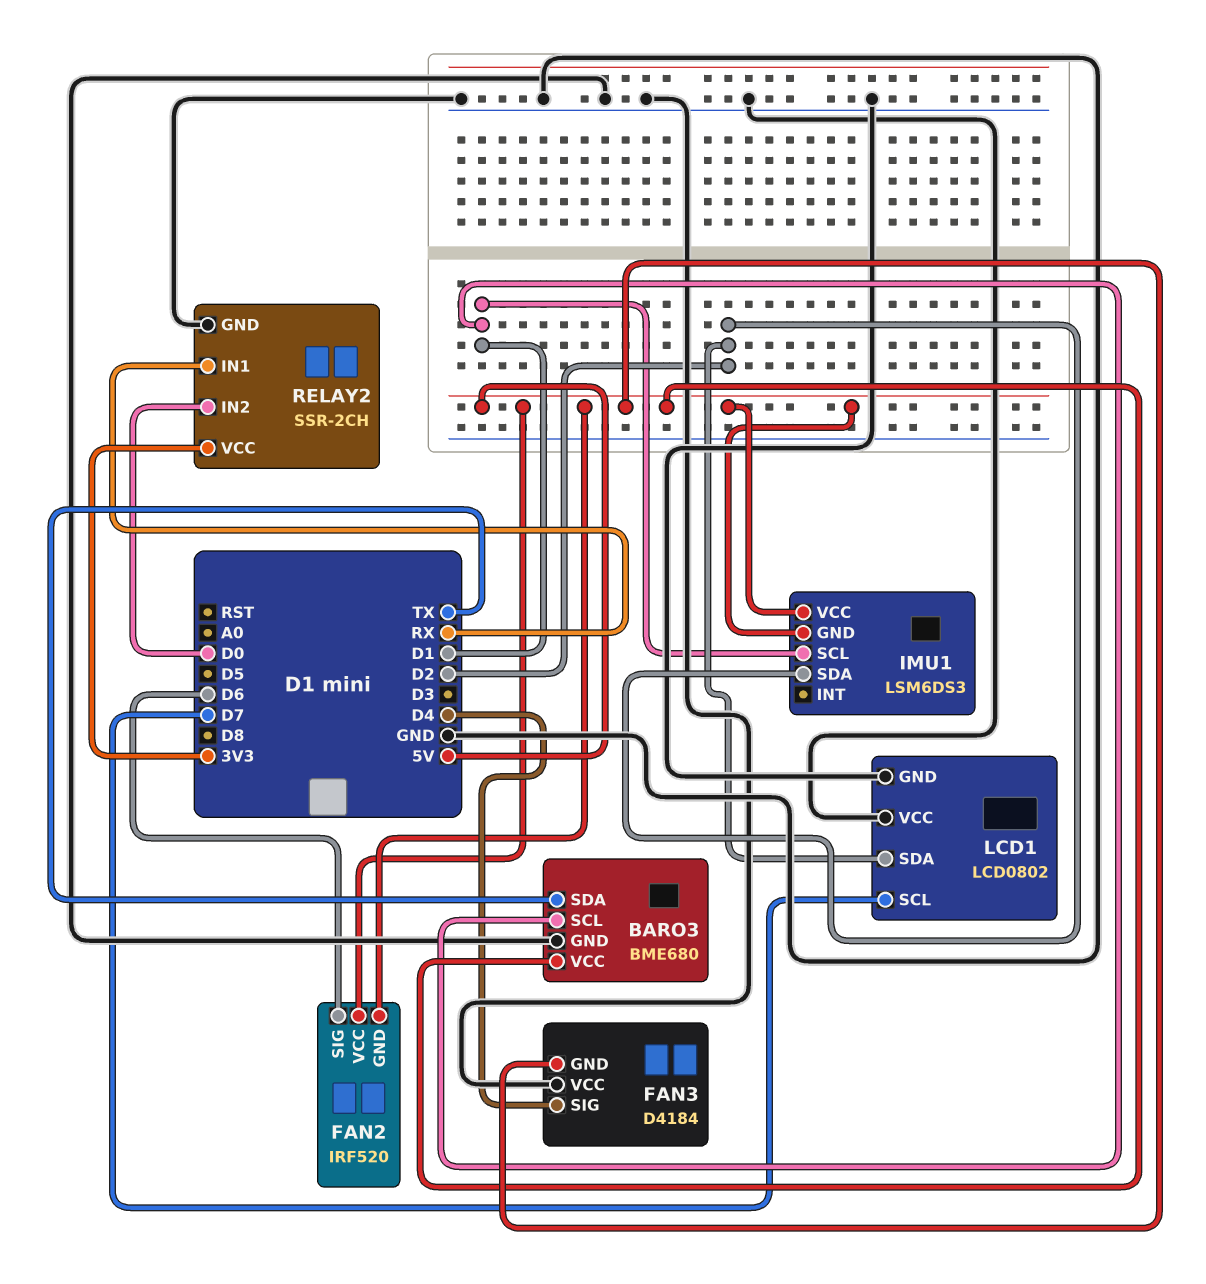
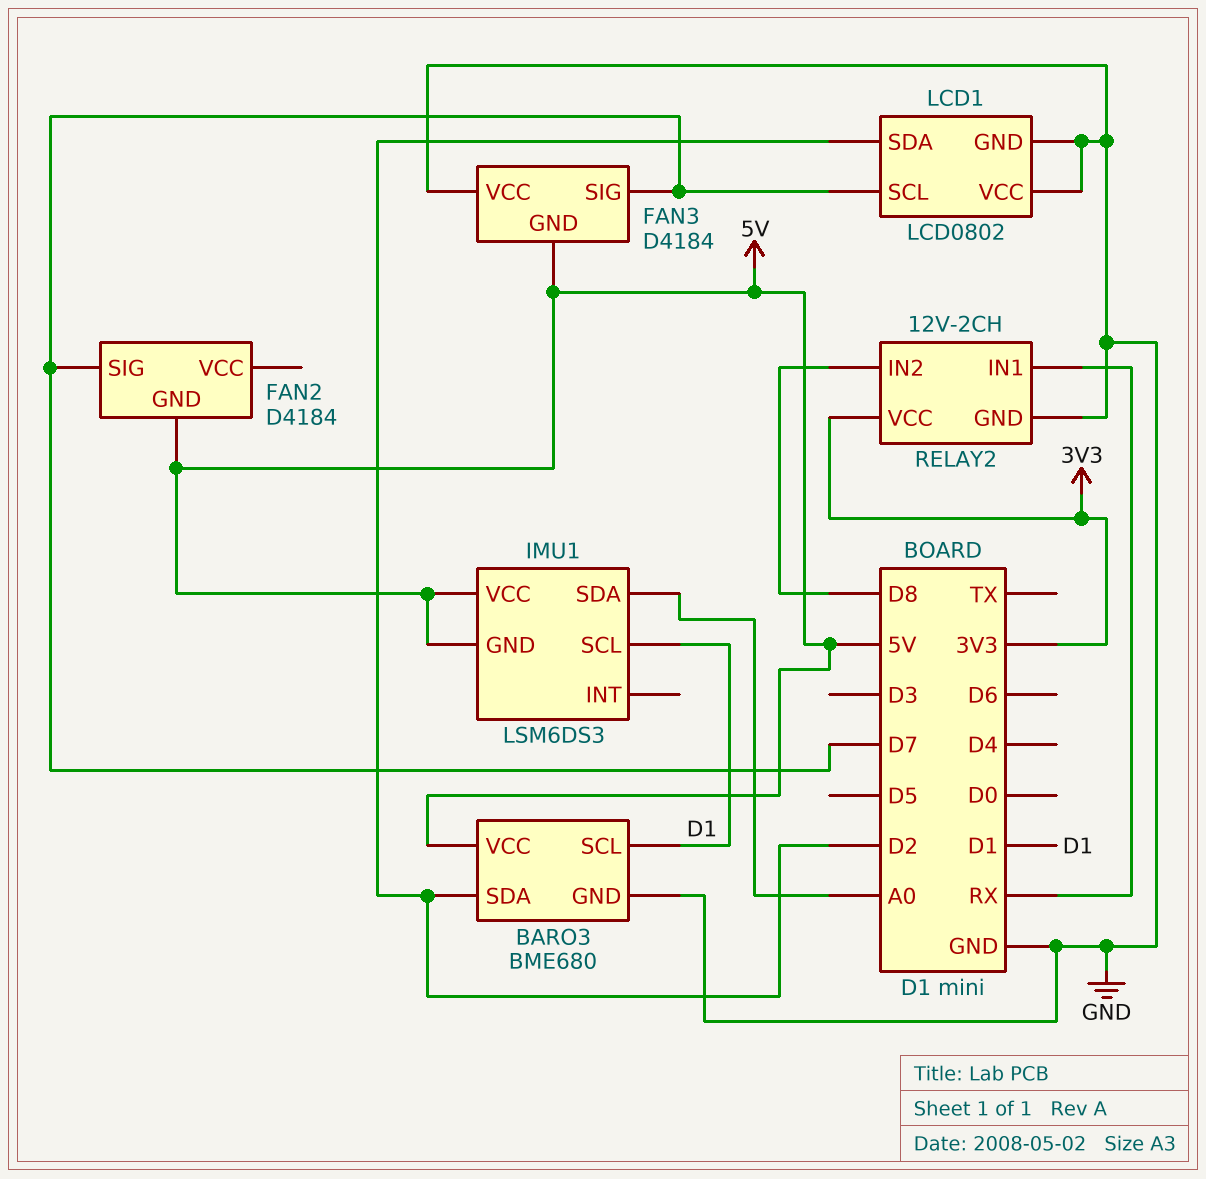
BARO3 pin SDA: TX -> D2
FAN2: IRF520 -> D4184
FAN2 pin SIG: D6 -> D7
FAN2 pin VCC: 5V -> none
FAN3 pin SIG: D4 -> D7
IMU1 pin SDA: D2 -> A0
RELAY2: SSR-2CH -> 12V-2CH
RELAY2 pin IN2: D0 -> D8

